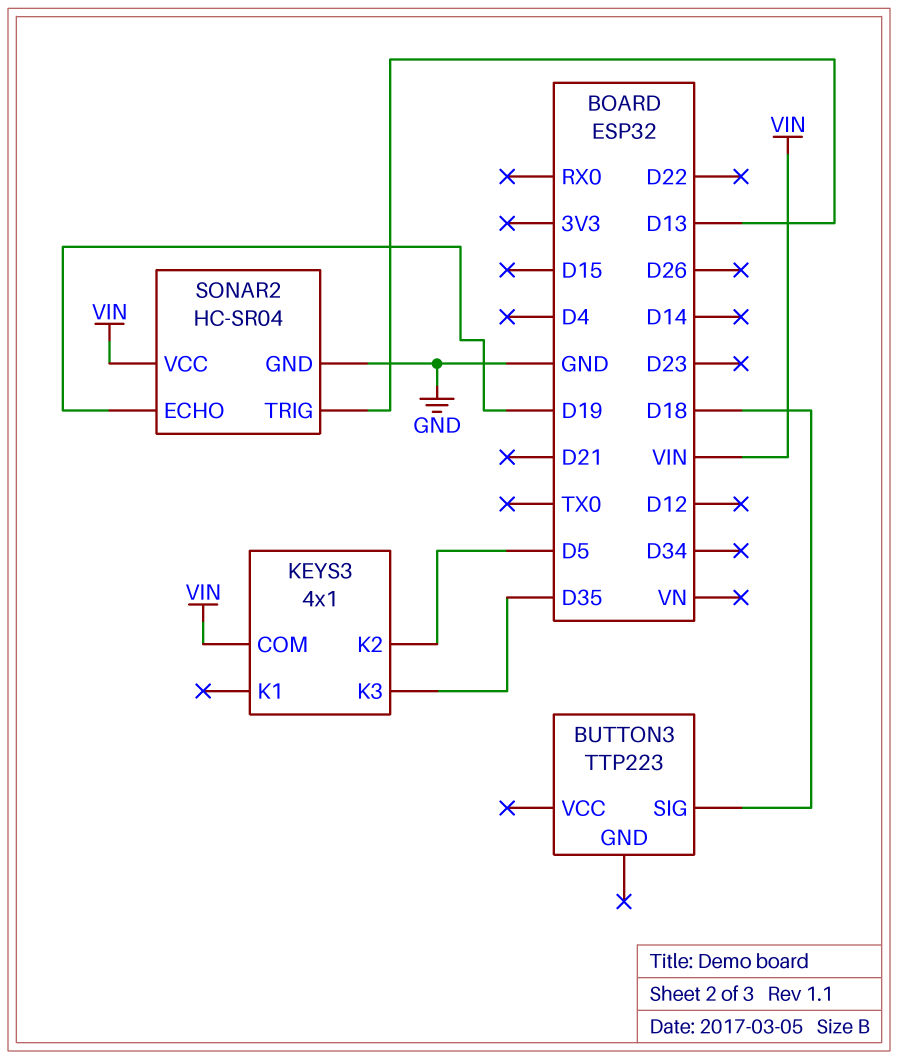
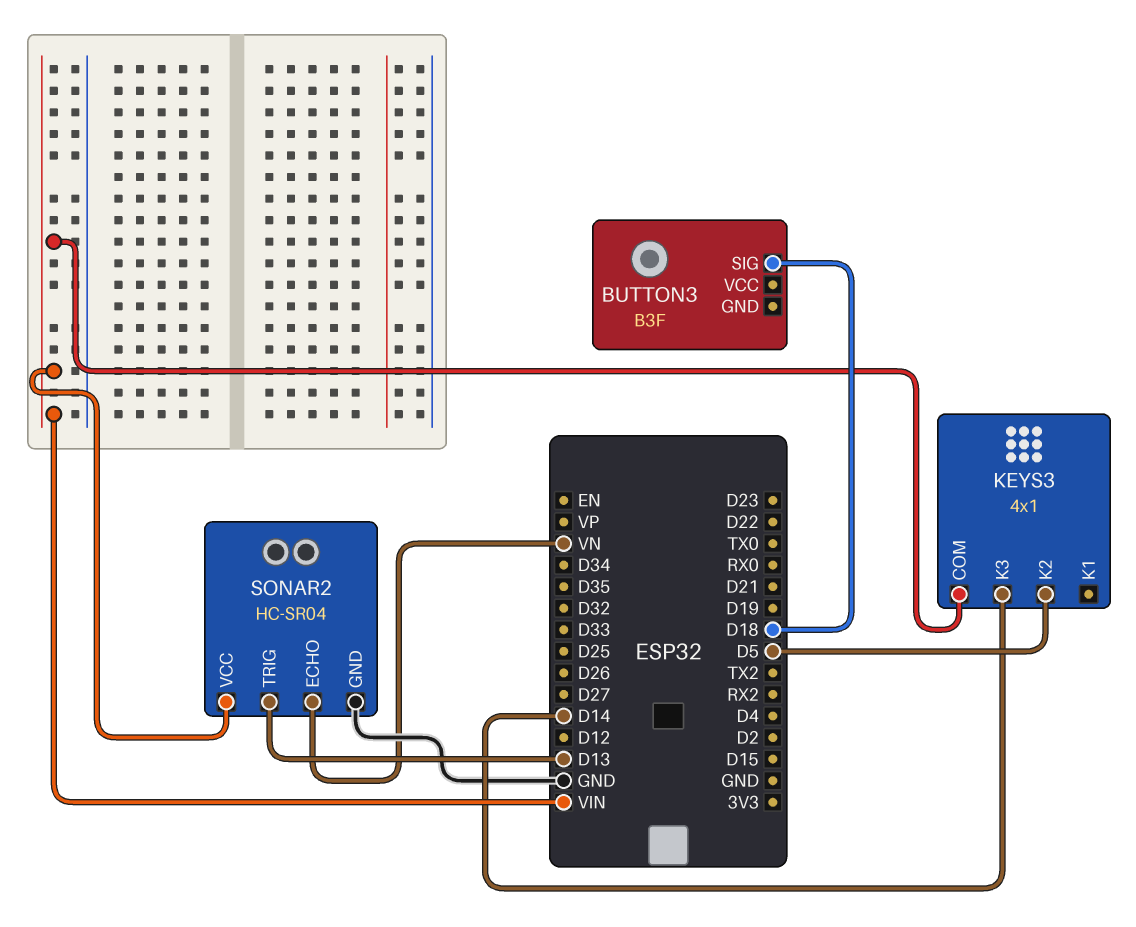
BUTTON3: TTP223 -> B3F
KEYS3 pin K3: D35 -> D14
SONAR2 pin ECHO: D19 -> VN

